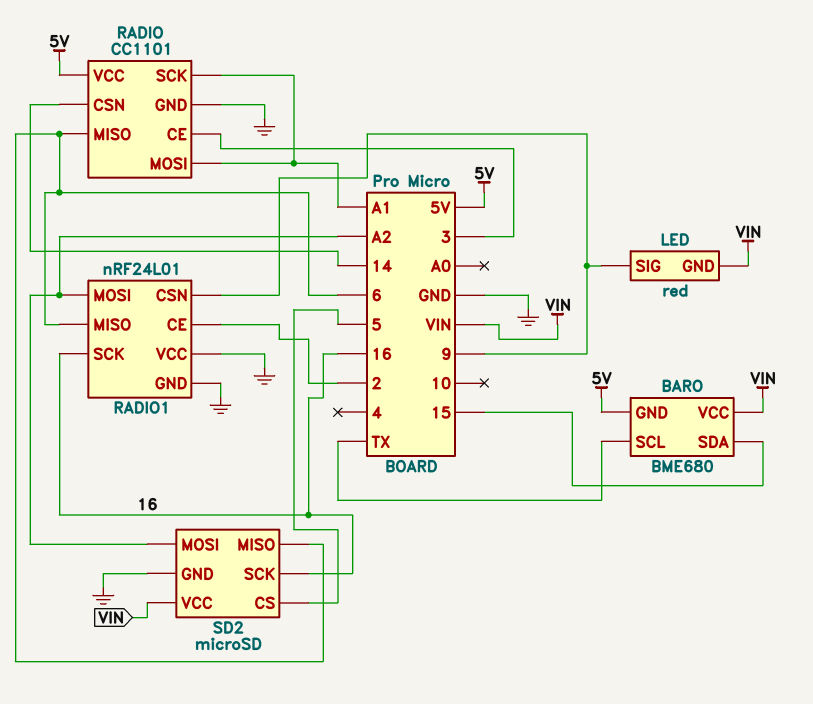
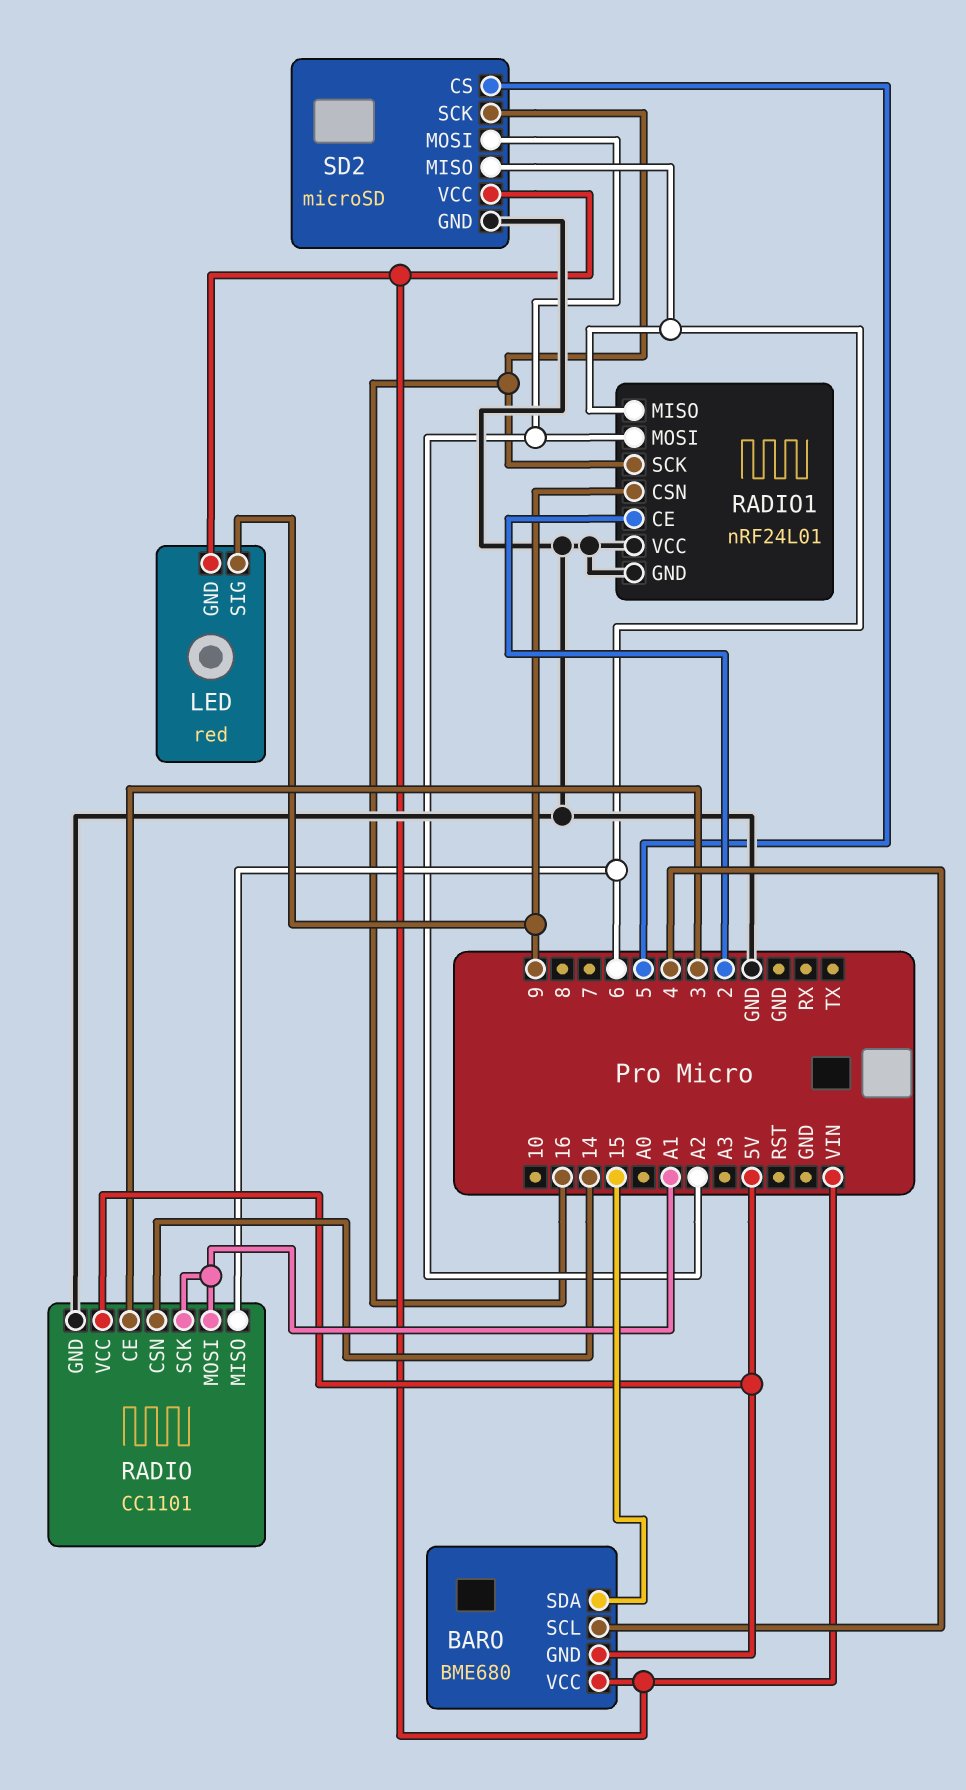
BARO pin SCL: TX -> 4

